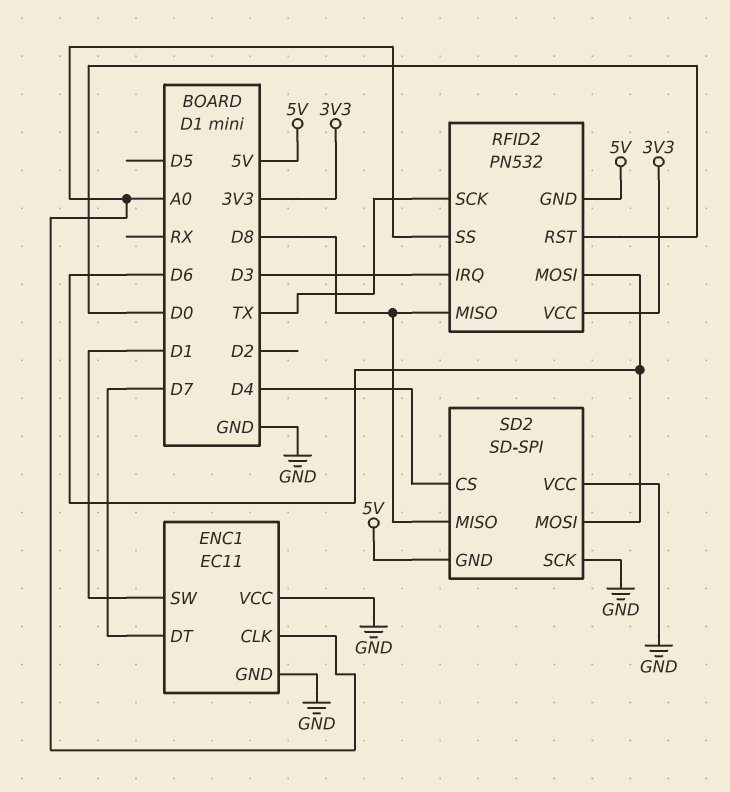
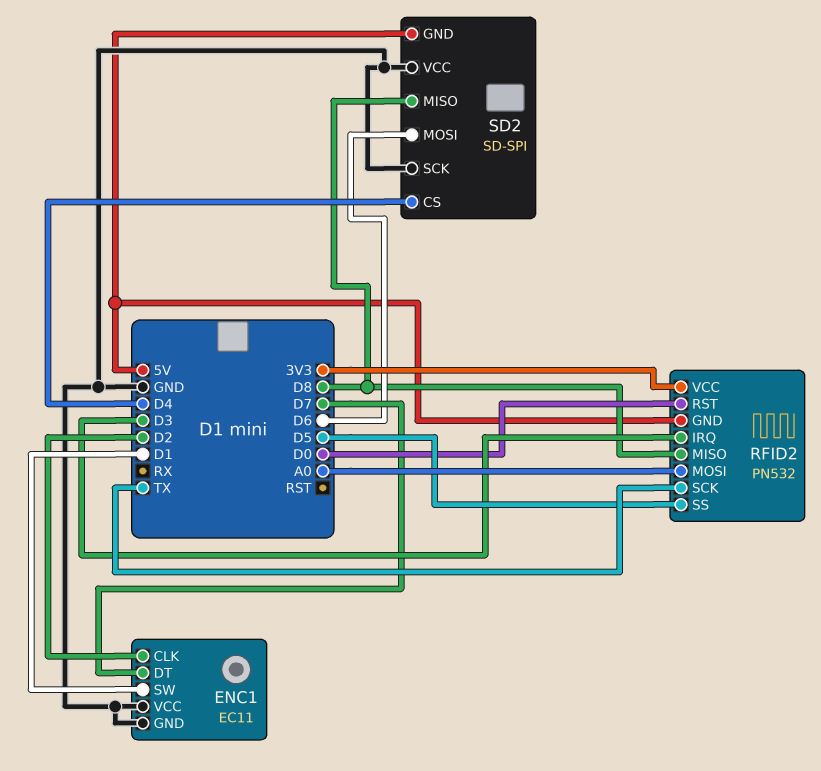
ENC1 pin CLK: A0 -> D2
RFID2 pin MOSI: D6 -> A0
RFID2 pin SS: A0 -> D5

